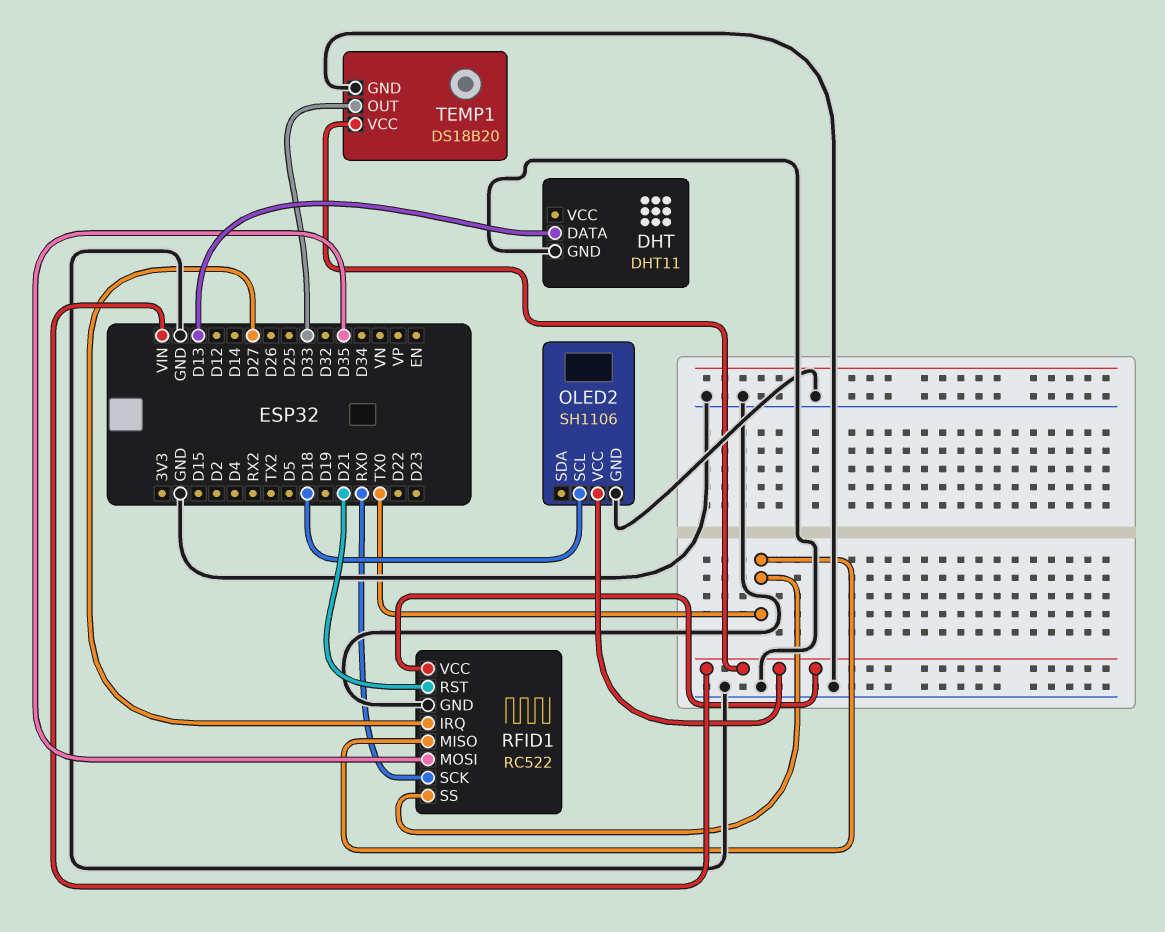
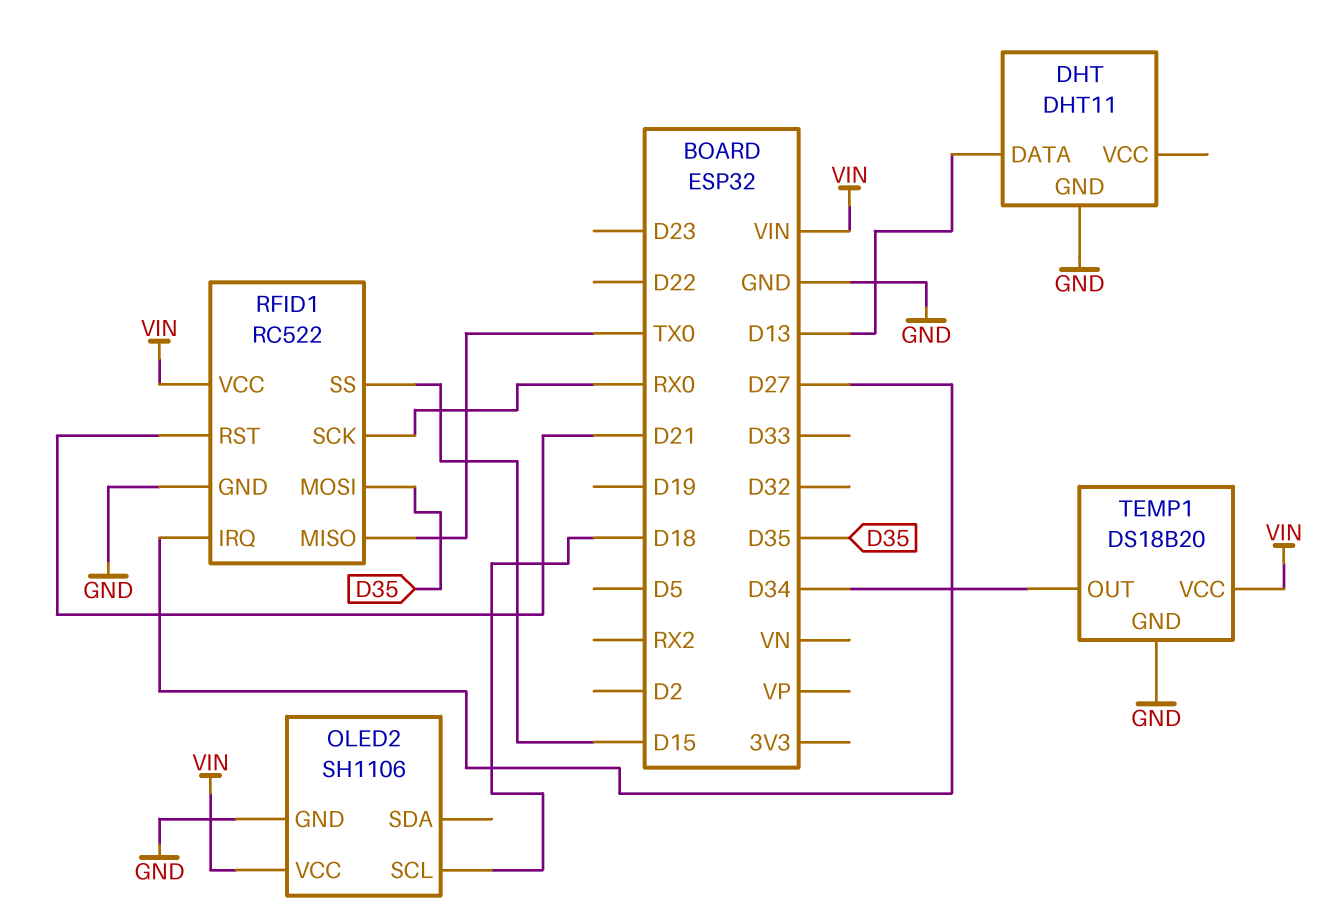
RFID1 pin SS: TX0 -> D15
TEMP1 pin OUT: D33 -> D34

